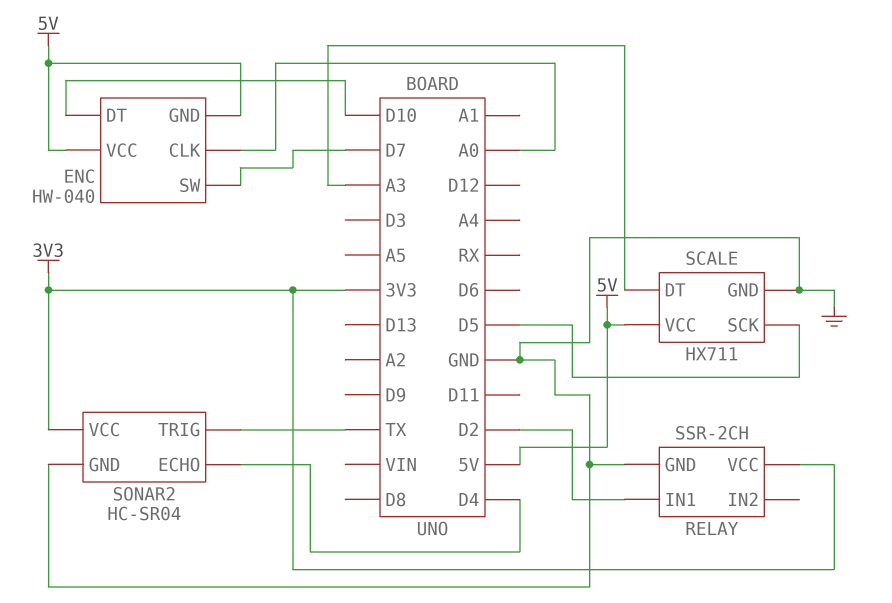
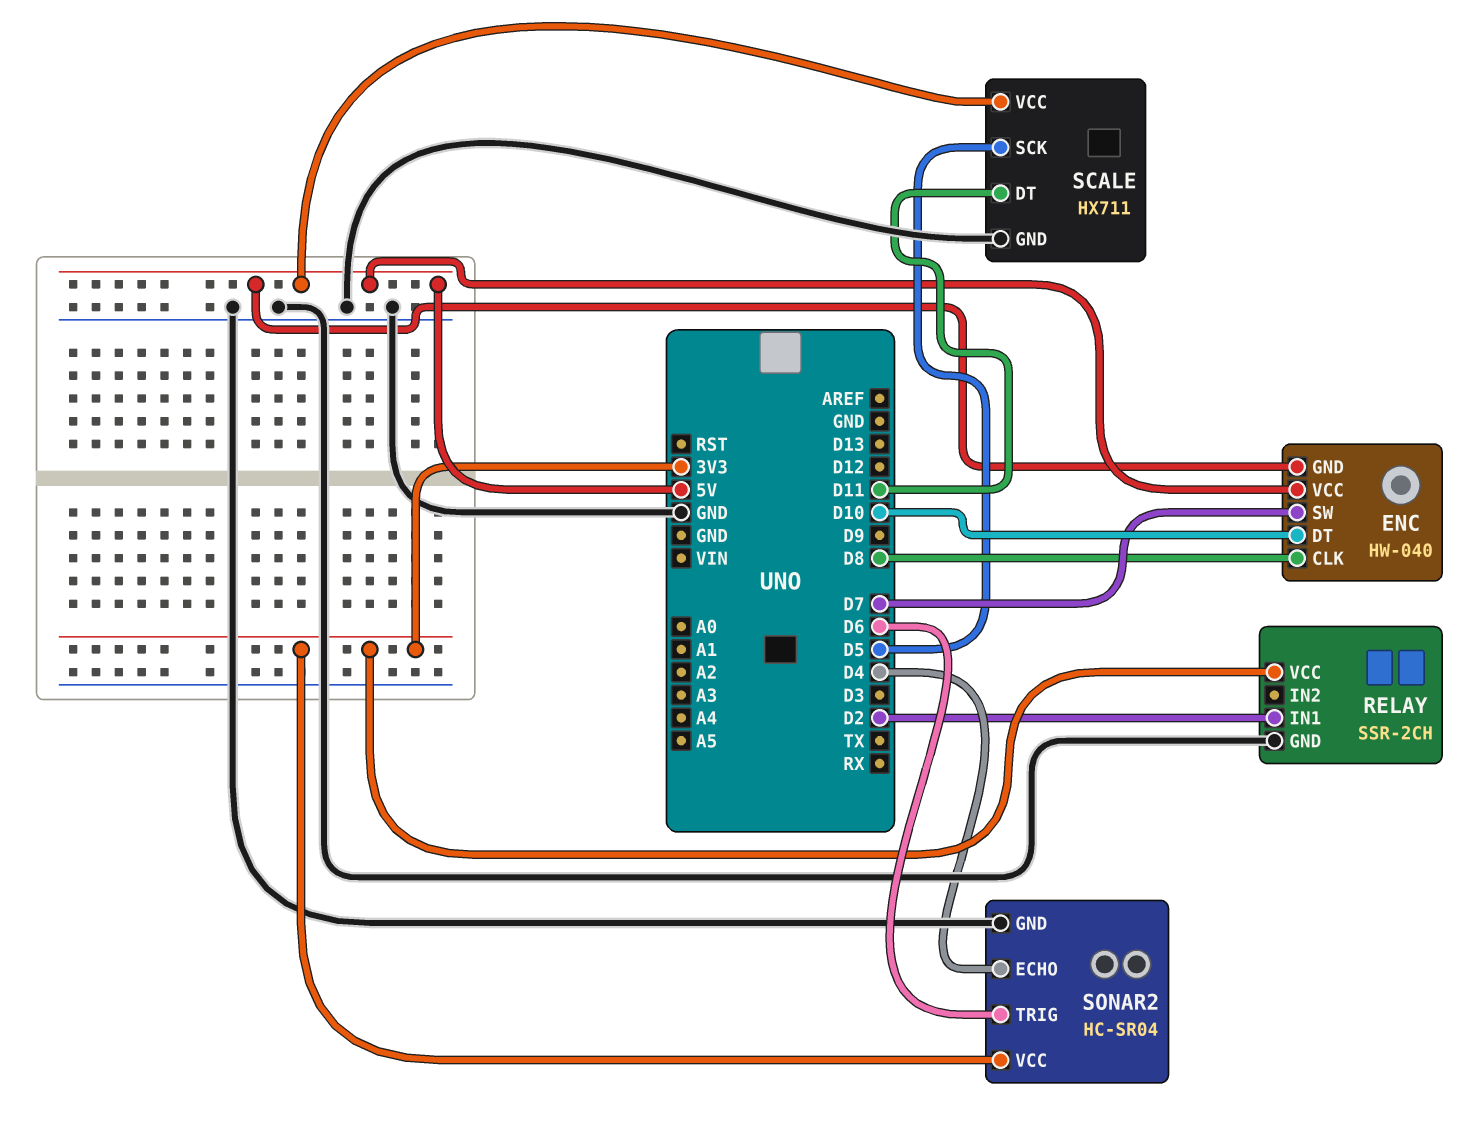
ENC pin CLK: A0 -> D8
SCALE pin DT: A3 -> D11
SONAR2 pin TRIG: TX -> D6

